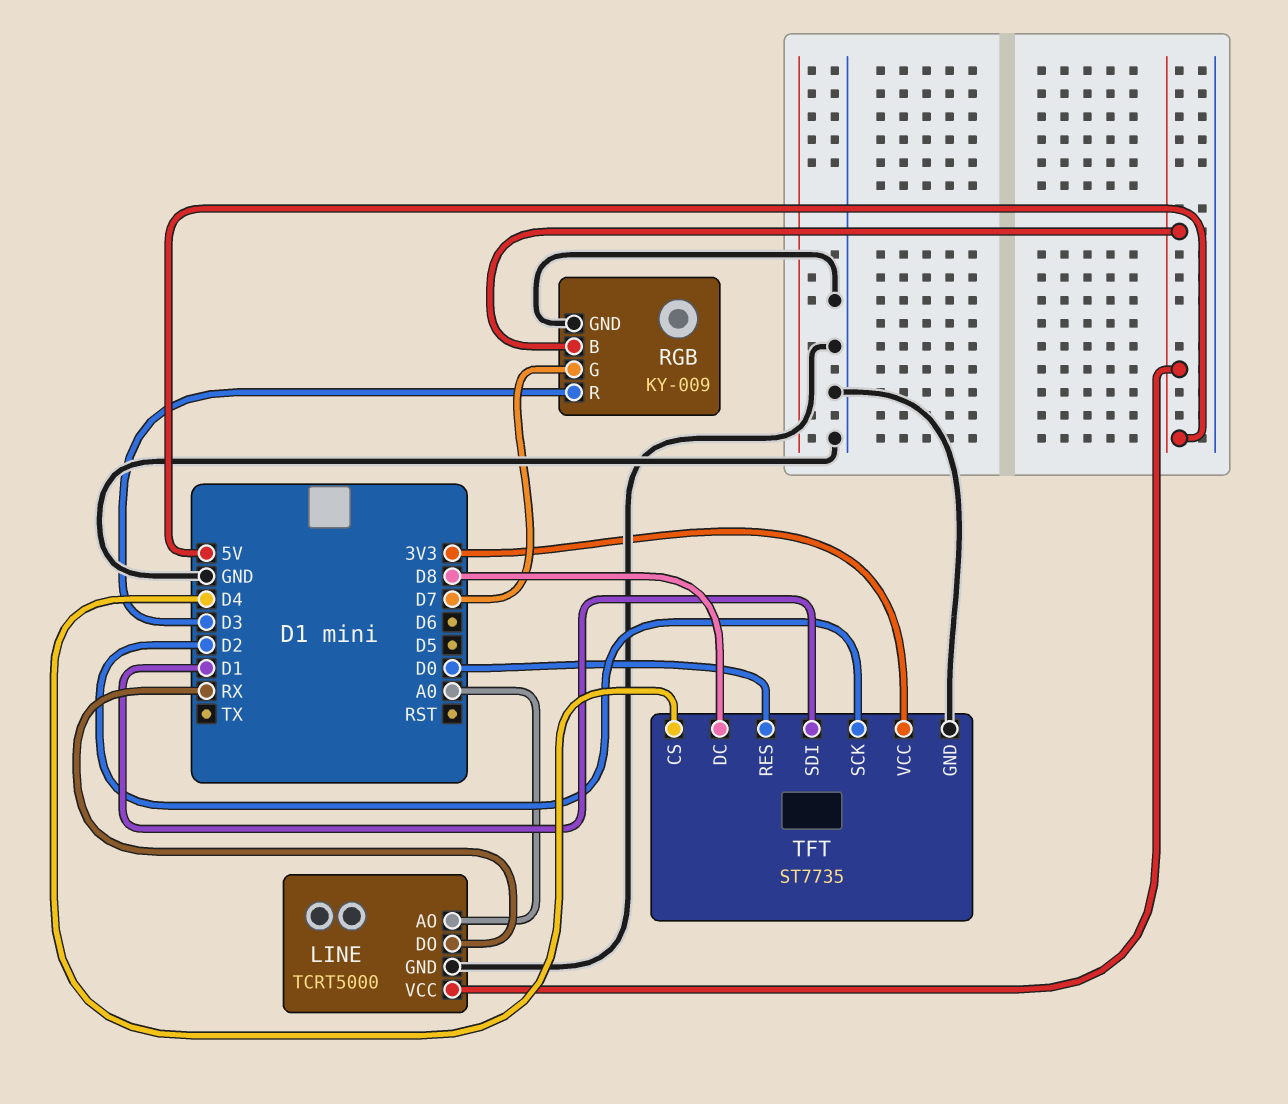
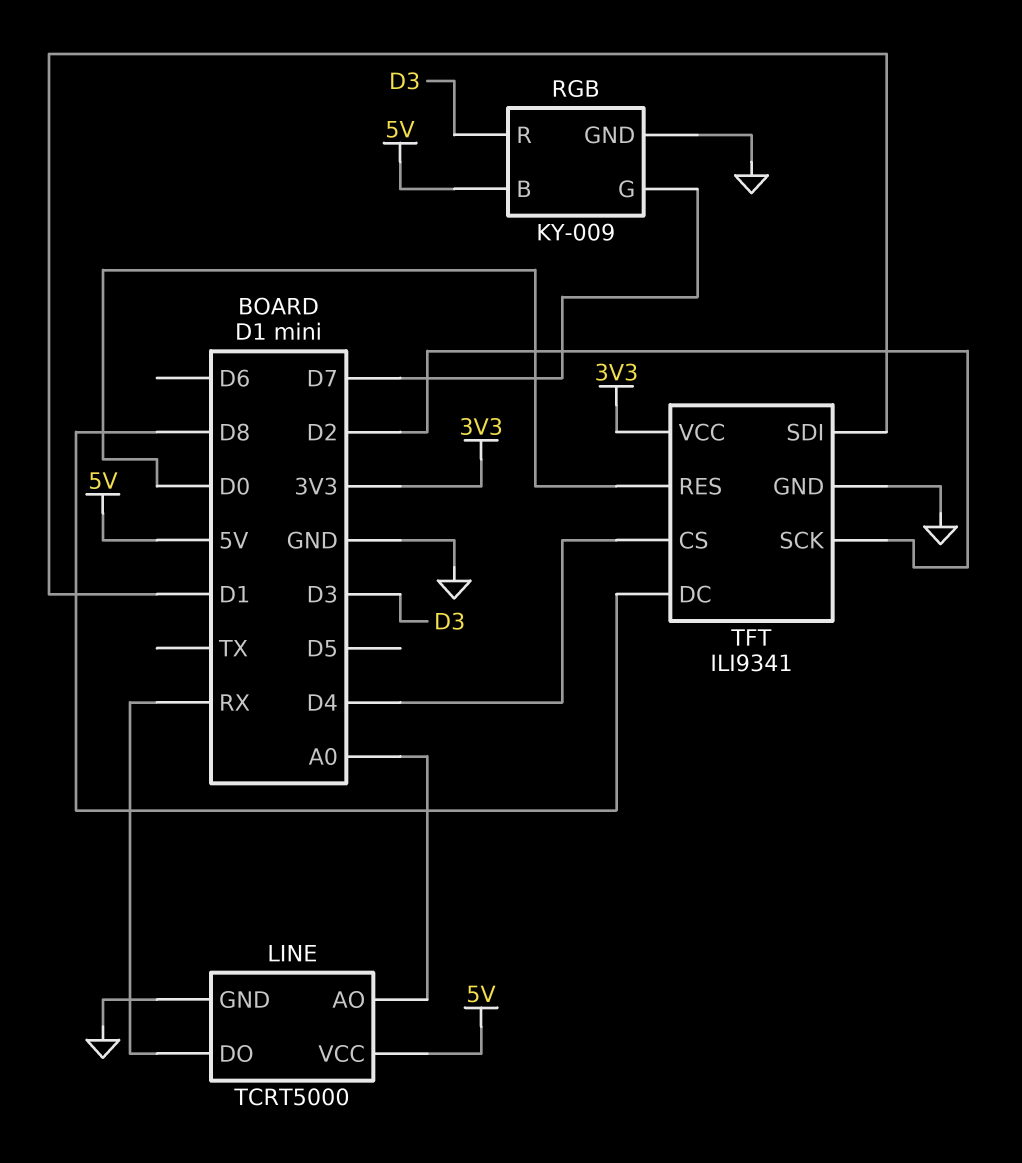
TFT: ST7735 -> ILI9341

